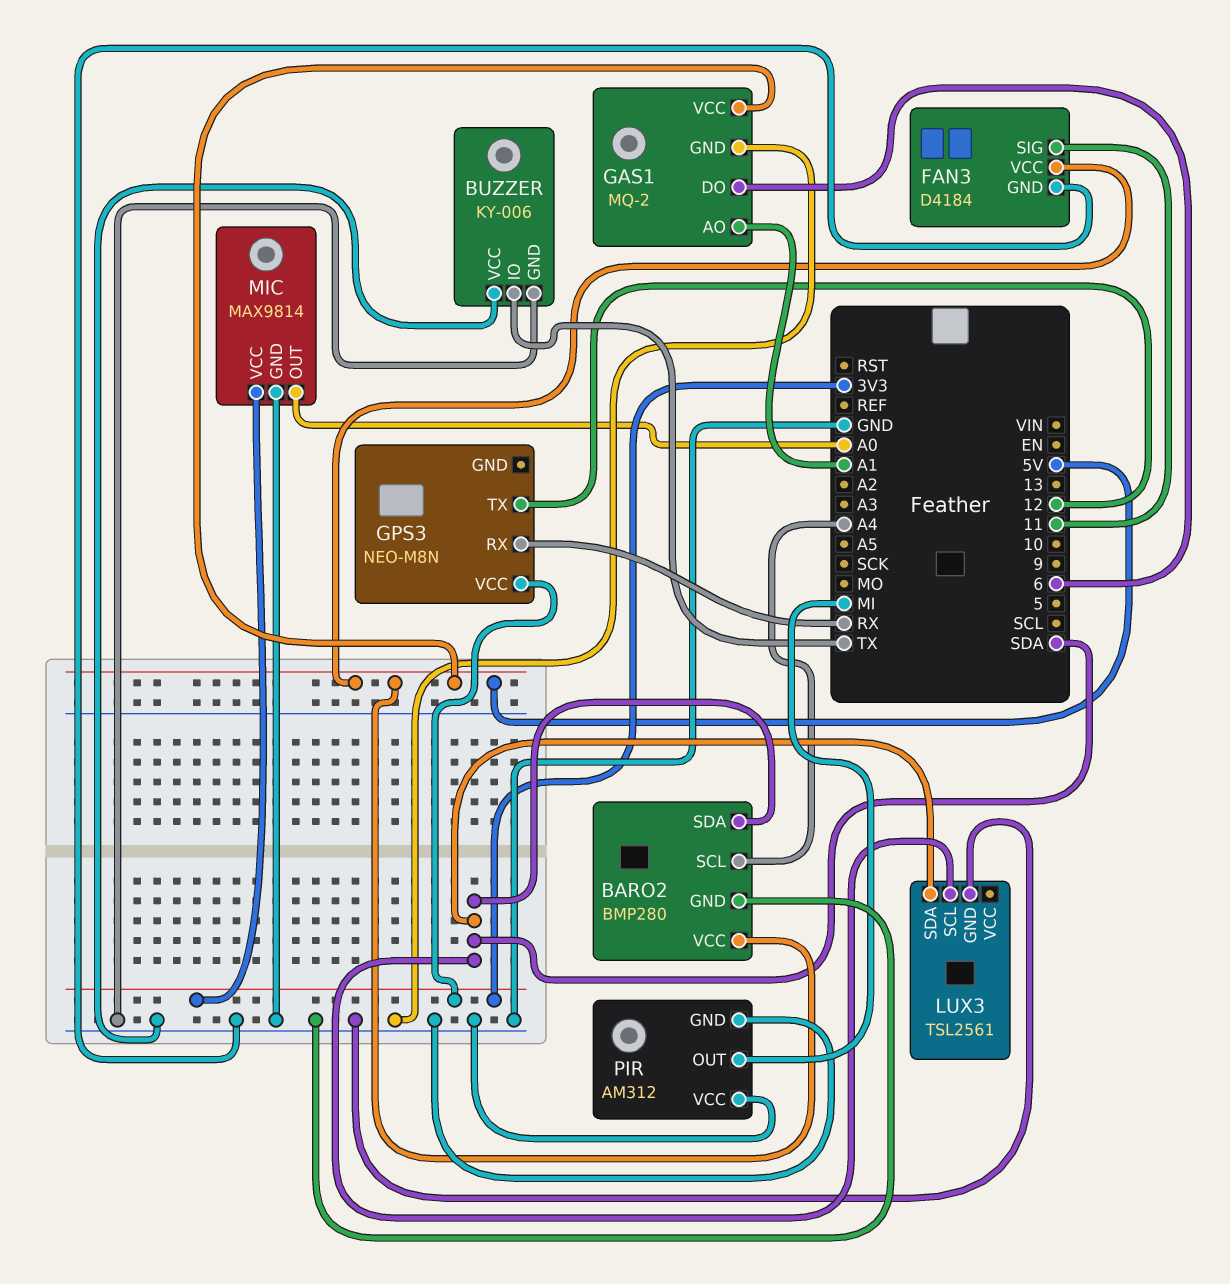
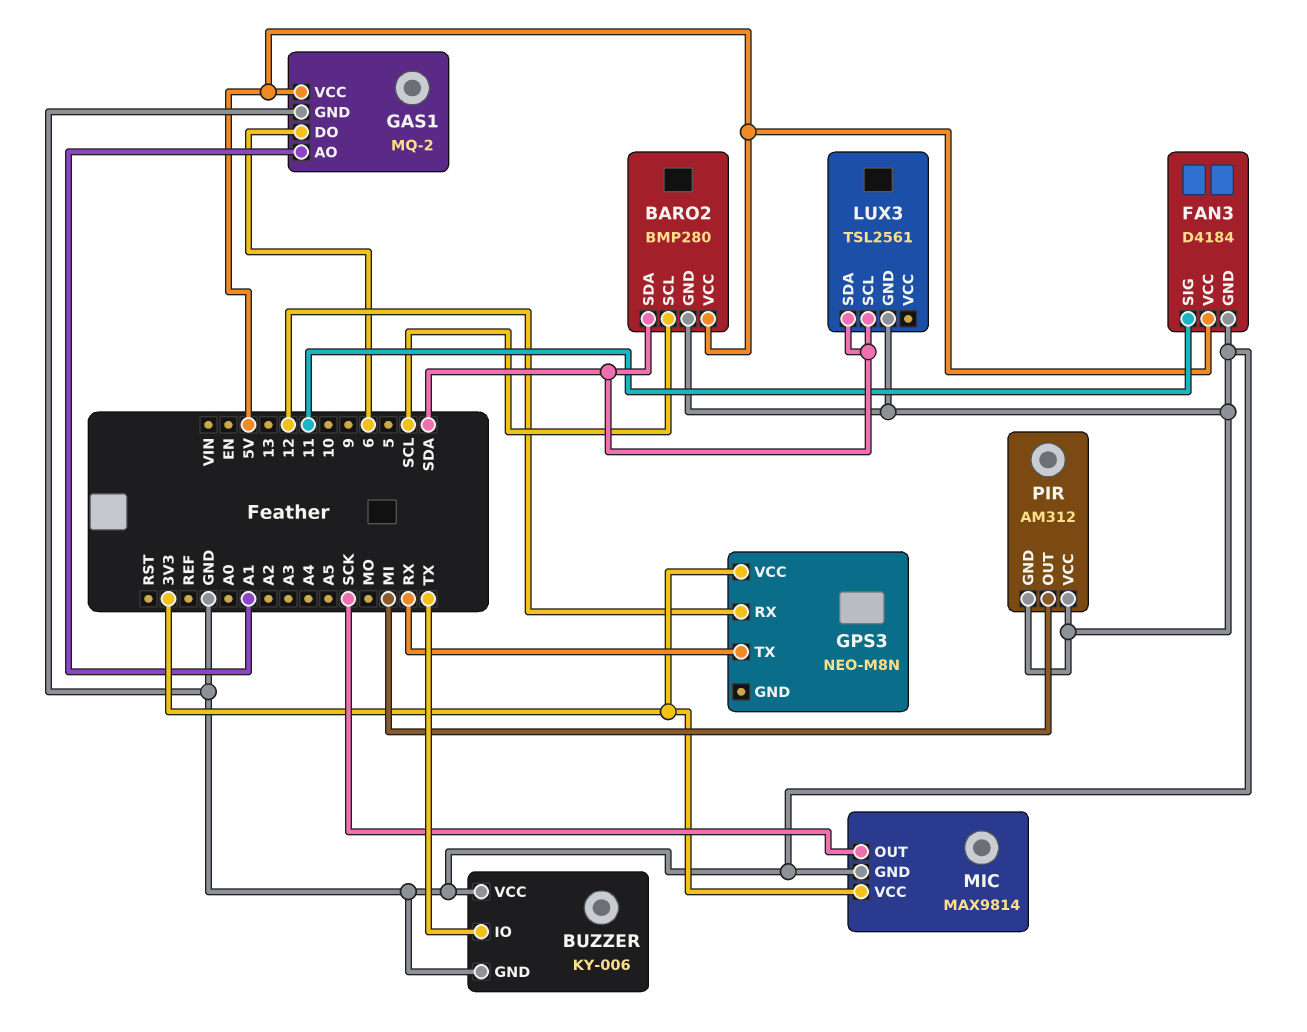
BARO2 pin SCL: A4 -> SCL
GPS3 pin RX: RX -> 12
GPS3 pin TX: 12 -> RX
MIC pin OUT: A0 -> SCK

